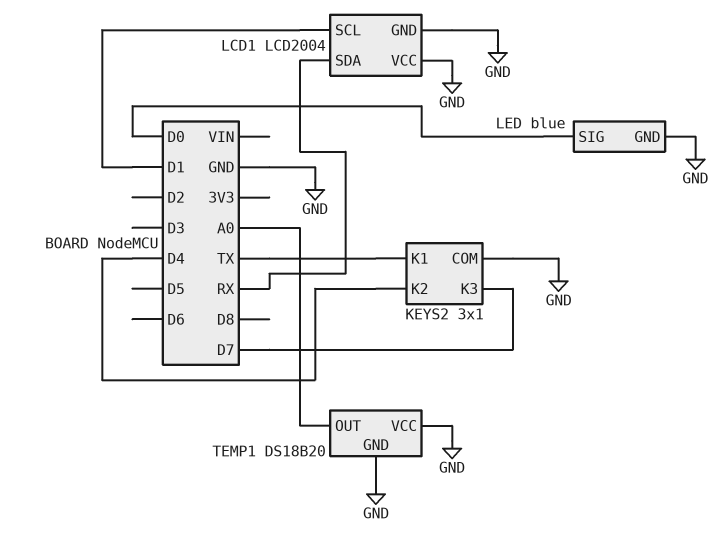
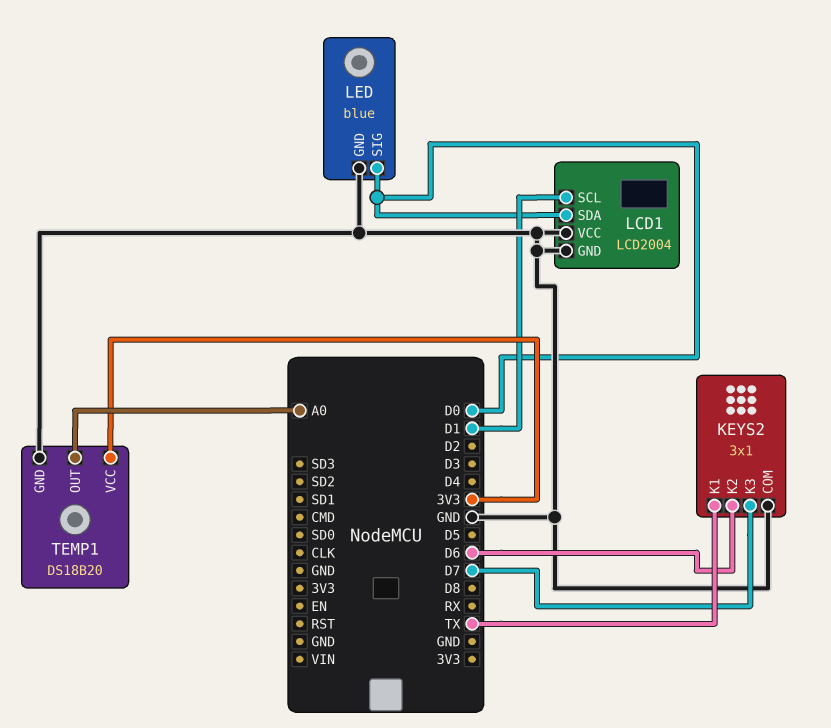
KEYS2 pin K2: D4 -> D6
LCD1 pin SDA: RX -> D0
TEMP1 pin VCC: GND -> 3V3

